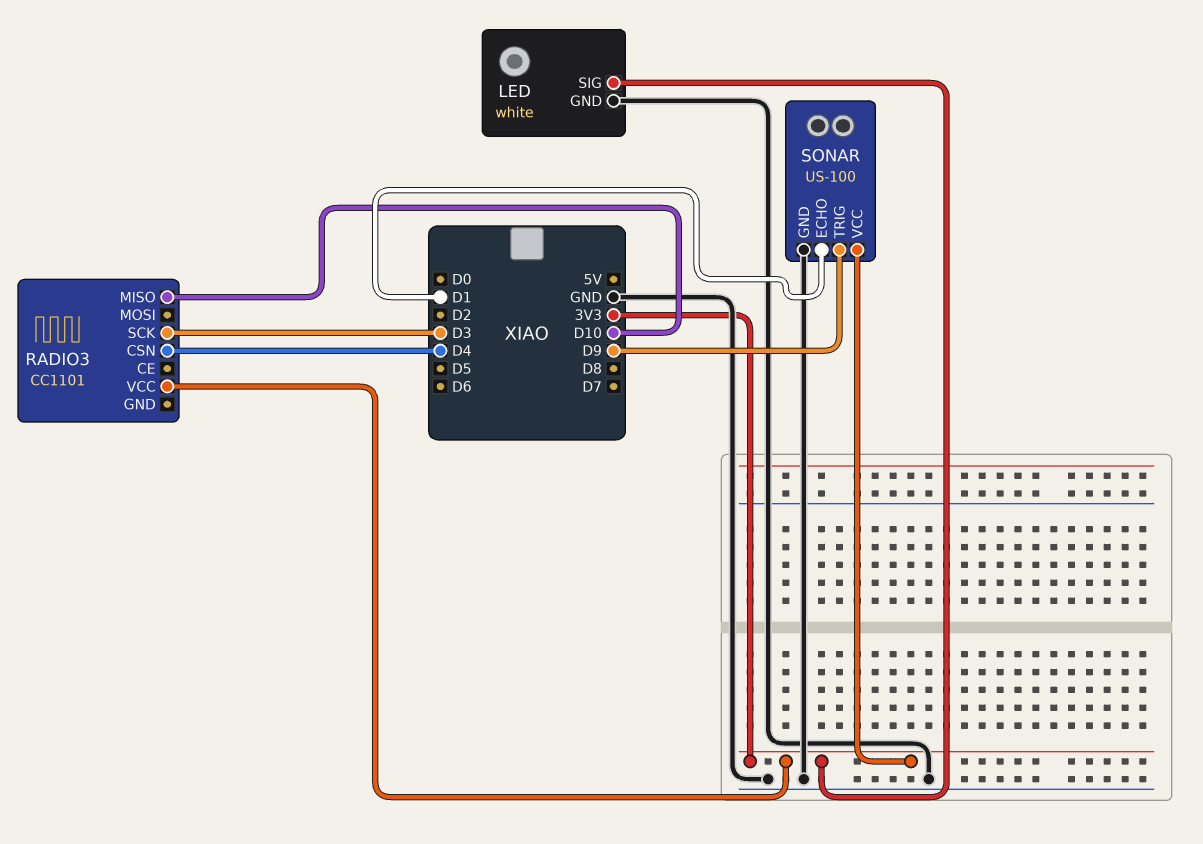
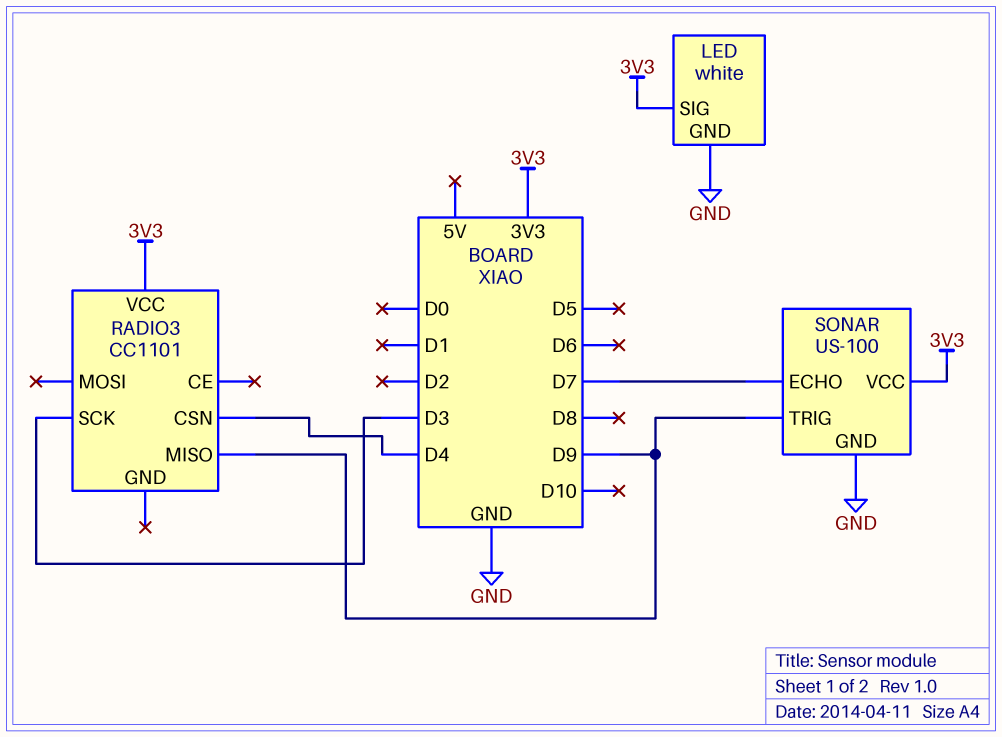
RADIO3 pin MISO: D10 -> D9
SONAR pin ECHO: D1 -> D7

